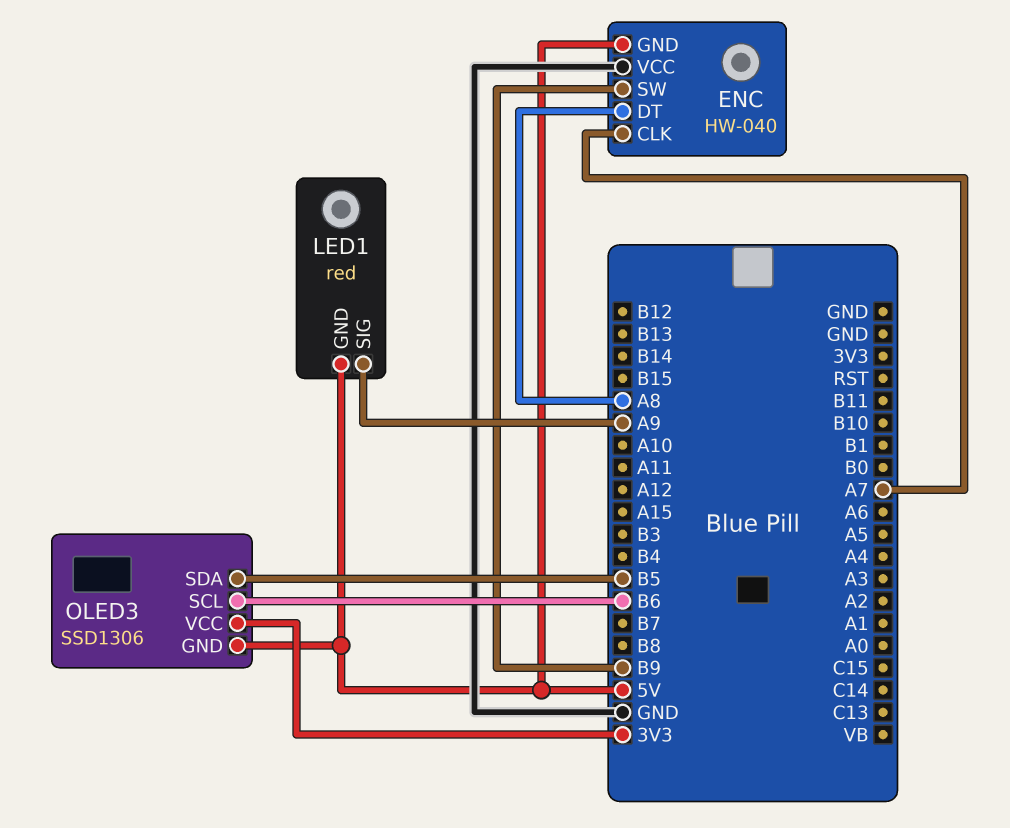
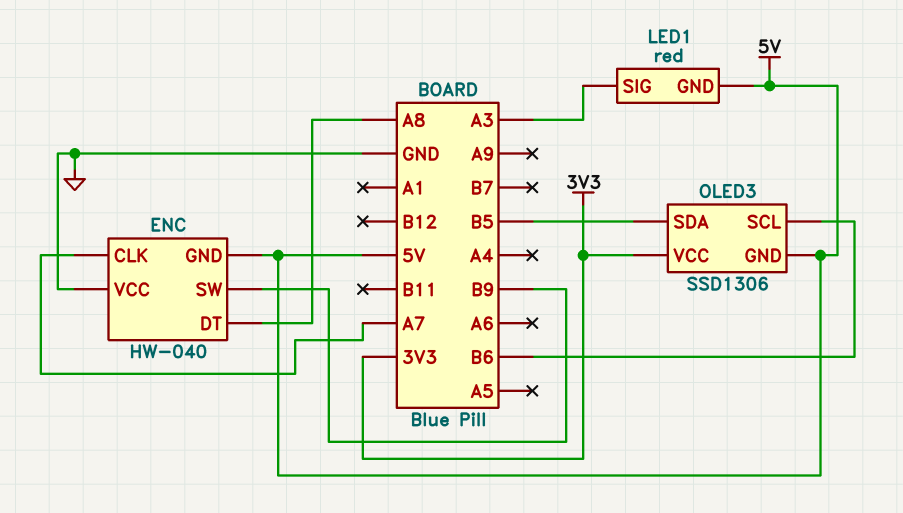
LED1 pin SIG: A9 -> A3

